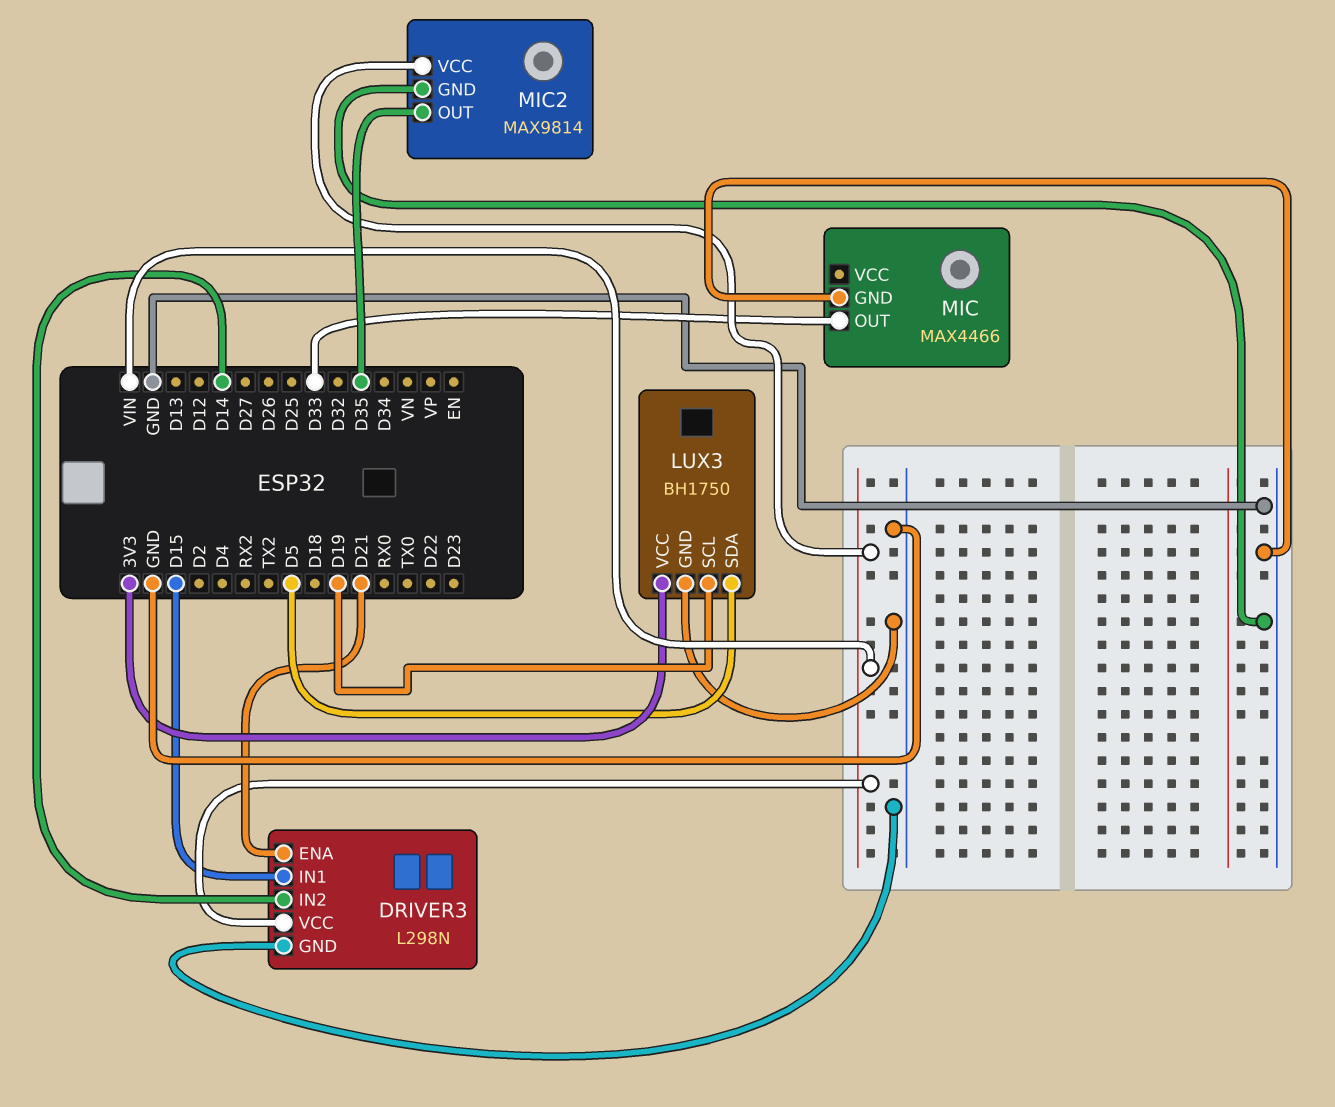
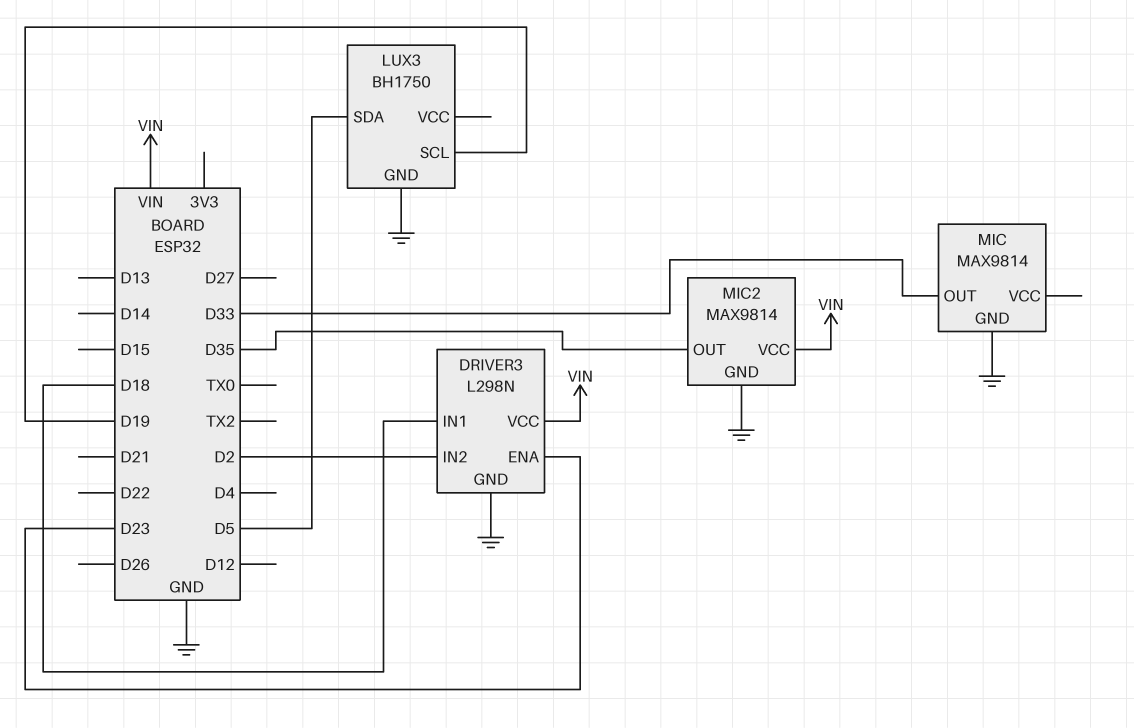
DRIVER3 pin ENA: D21 -> D23
DRIVER3 pin IN1: D15 -> D18
DRIVER3 pin IN2: D14 -> D2
LUX3 pin VCC: 3V3 -> none
MIC: MAX4466 -> MAX9814

